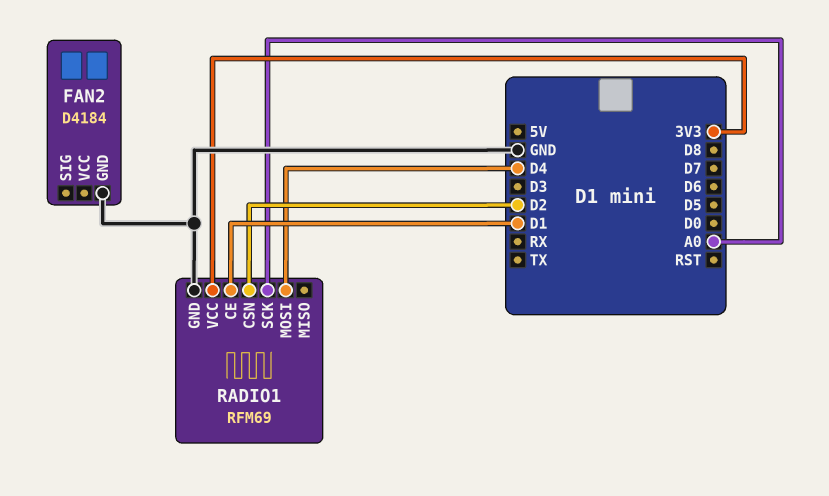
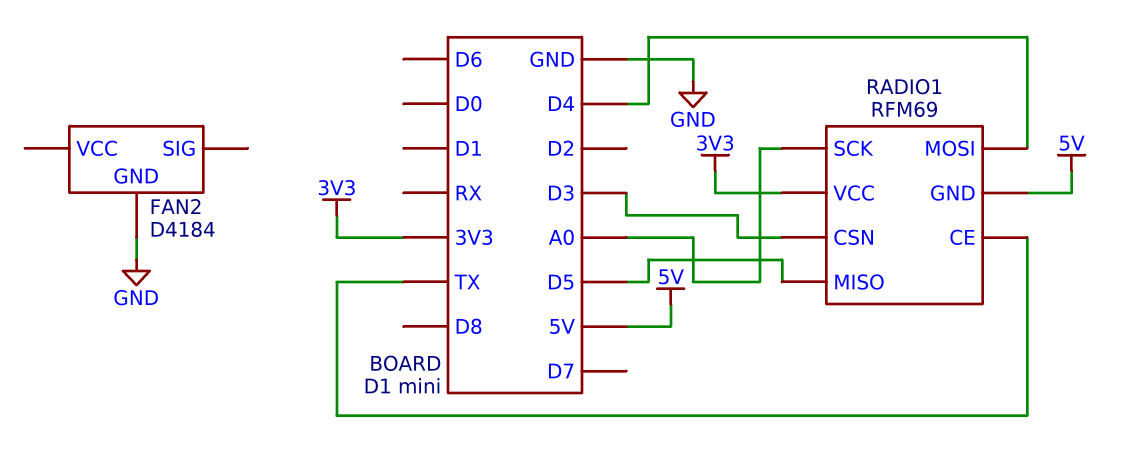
RADIO1 pin CE: D1 -> TX
RADIO1 pin CSN: D2 -> D3
RADIO1 pin GND: GND -> 5V
RADIO1 pin MISO: none -> D5

